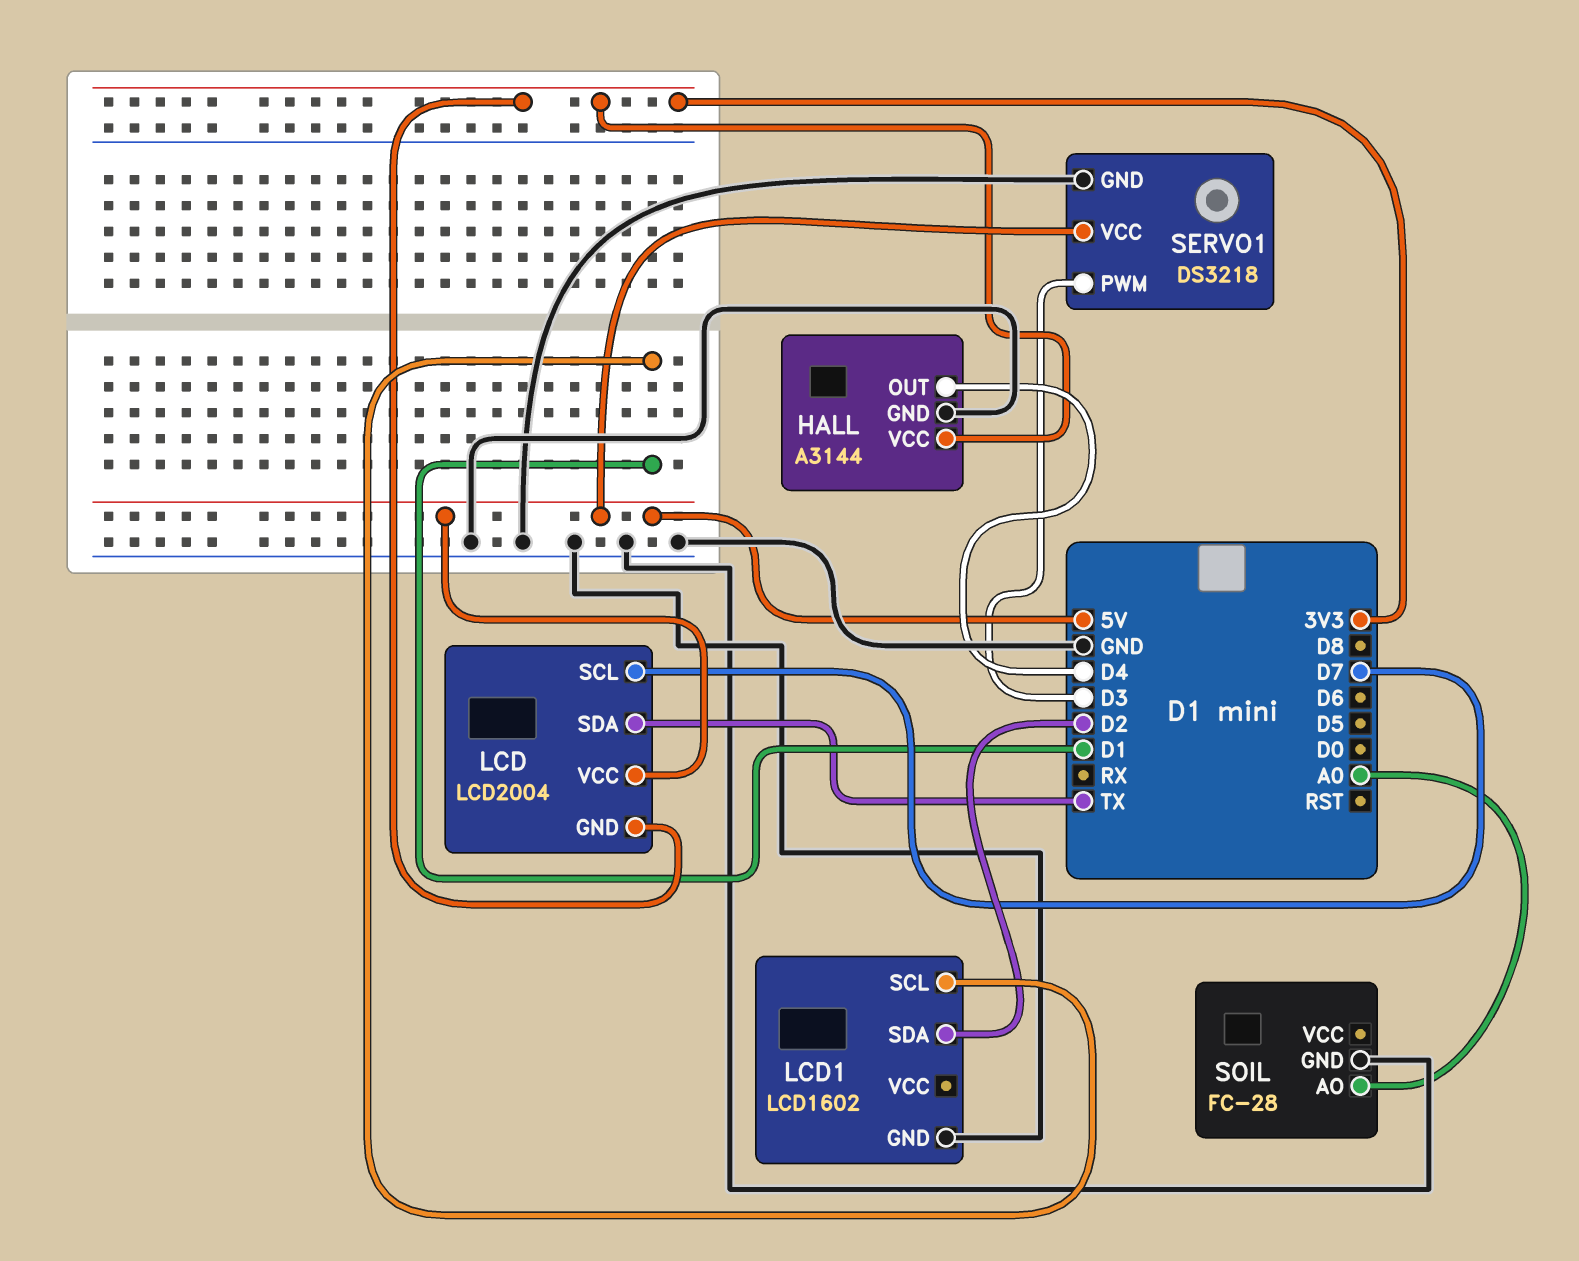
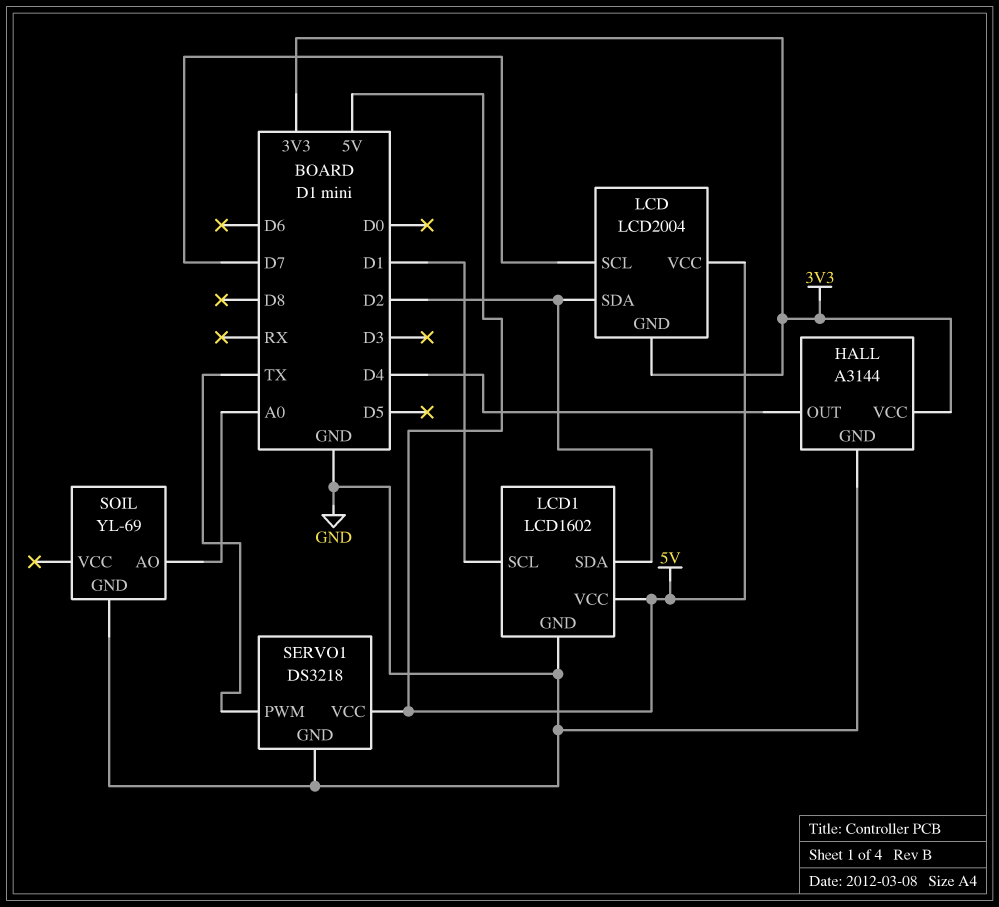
LCD pin SDA: TX -> D2
LCD1 pin VCC: none -> 5V
SERVO1 pin PWM: D3 -> TX
SOIL: FC-28 -> YL-69

